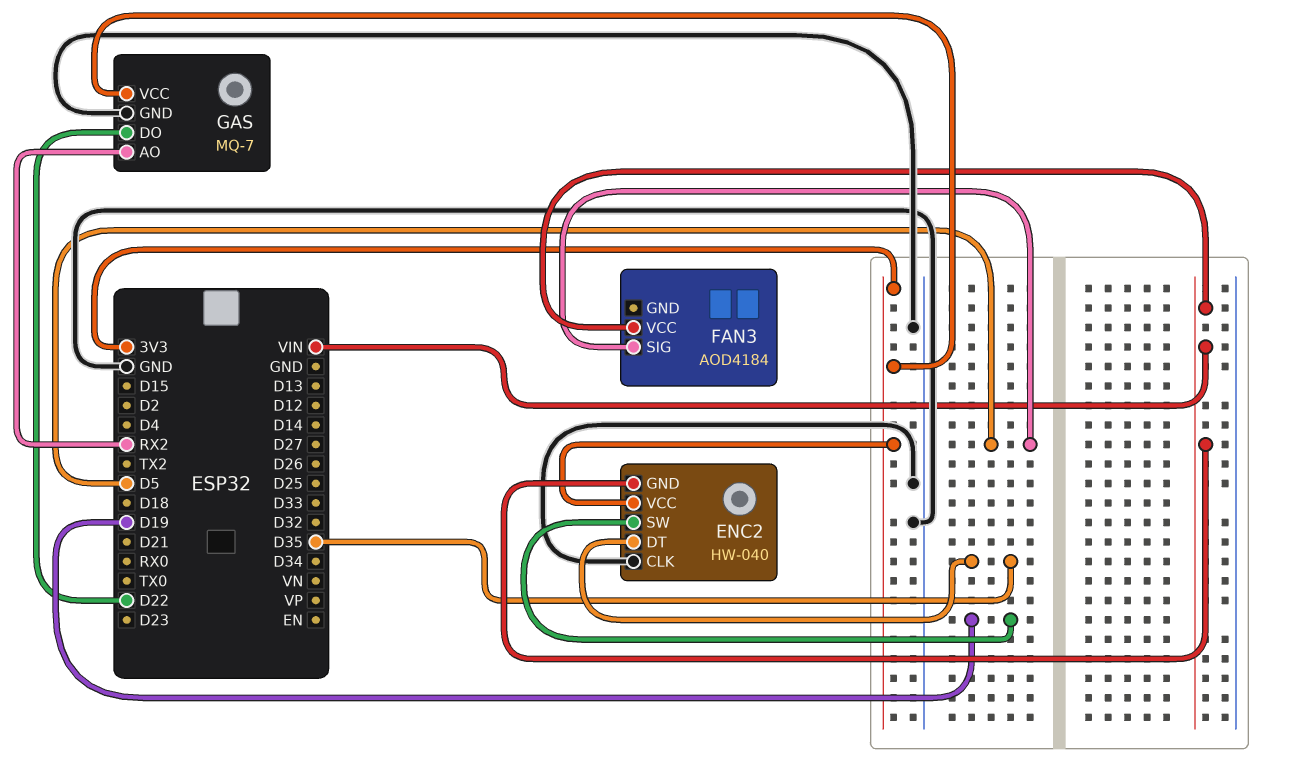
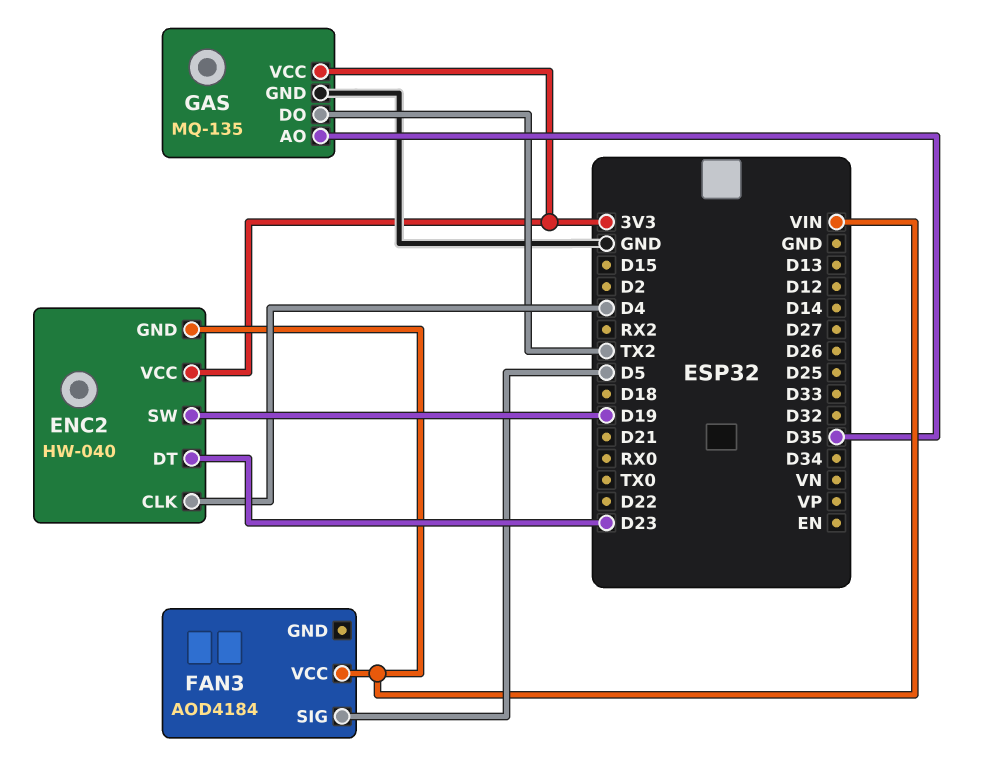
ENC2 pin CLK: GND -> D4
ENC2 pin DT: D35 -> D23
GAS: MQ-7 -> MQ-135
GAS pin AO: RX2 -> D35
GAS pin DO: D22 -> TX2

